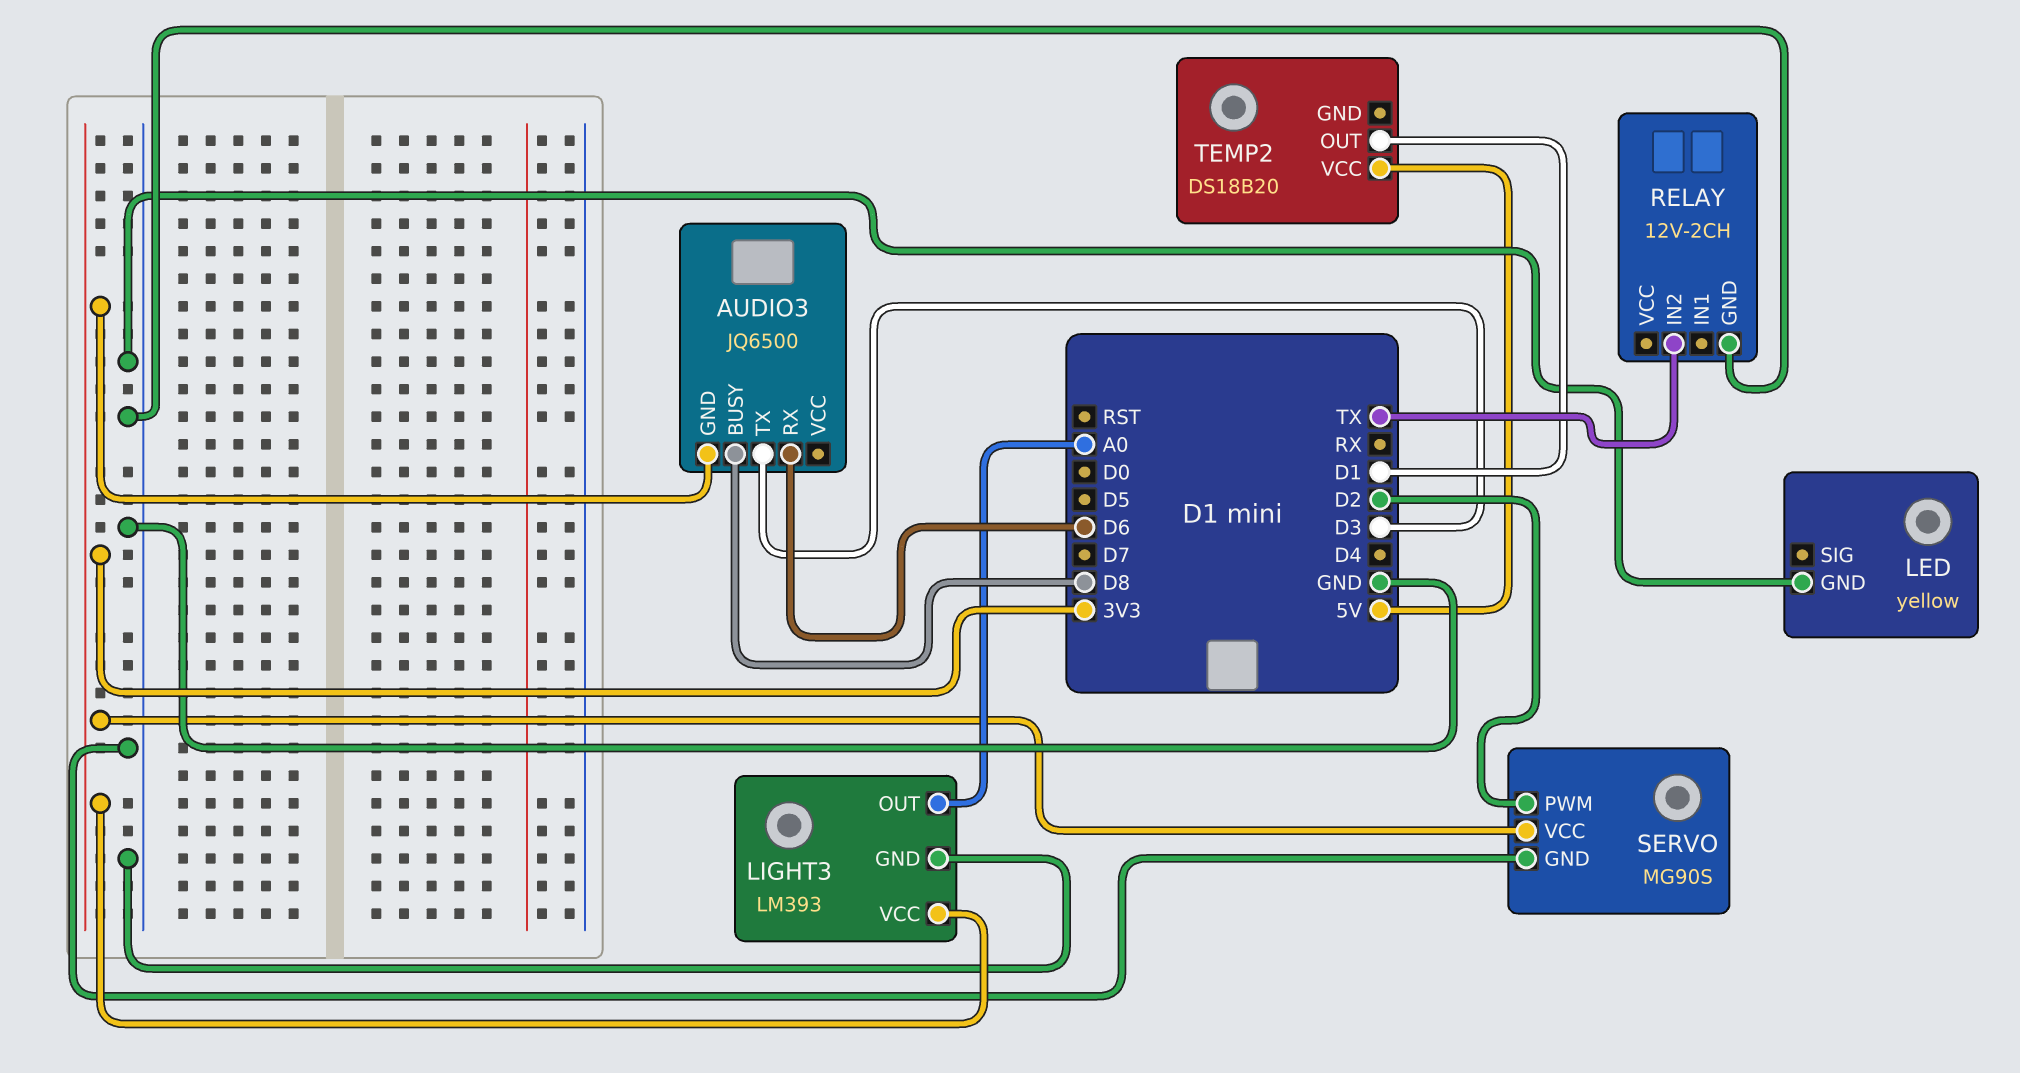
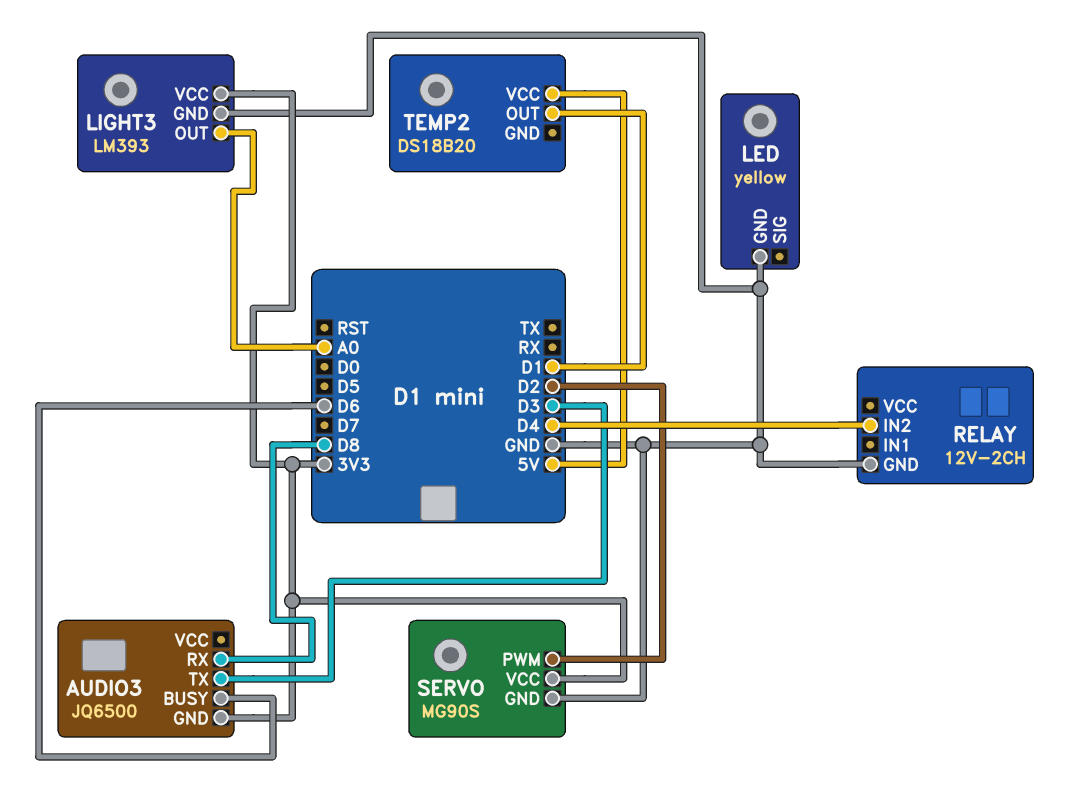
AUDIO3 pin BUSY: D8 -> D6
AUDIO3 pin RX: D6 -> D8
RELAY pin IN2: TX -> D4

